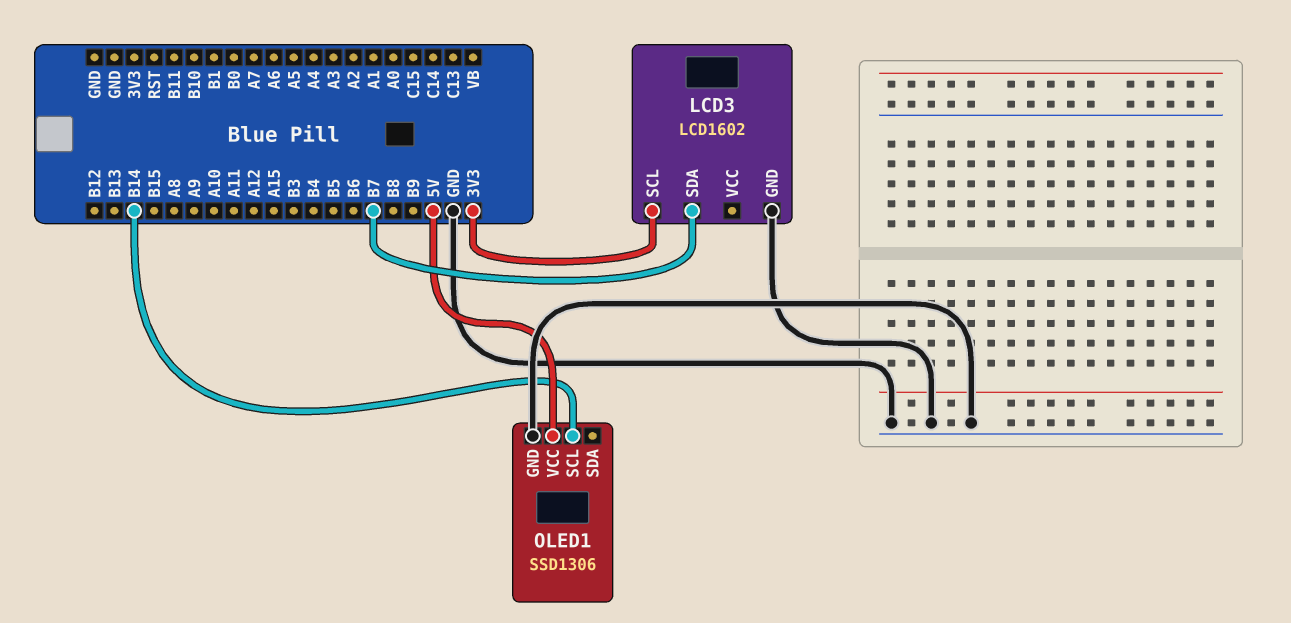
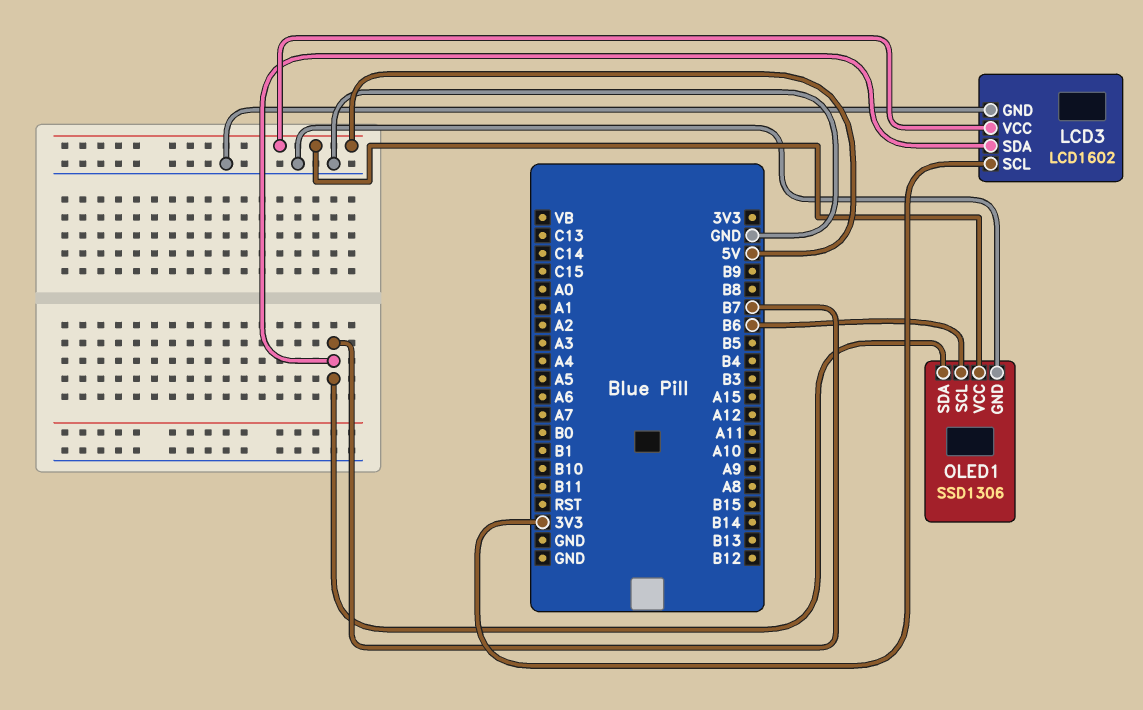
LCD3 pin VCC: none -> 5V
OLED1 pin SCL: B14 -> B6
OLED1 pin SDA: none -> B7

